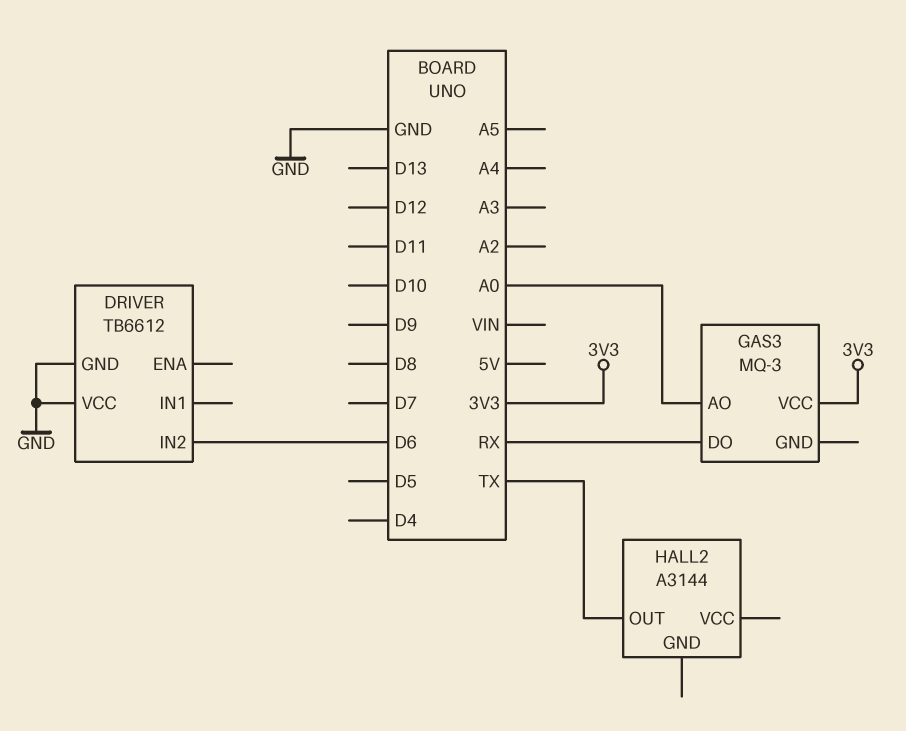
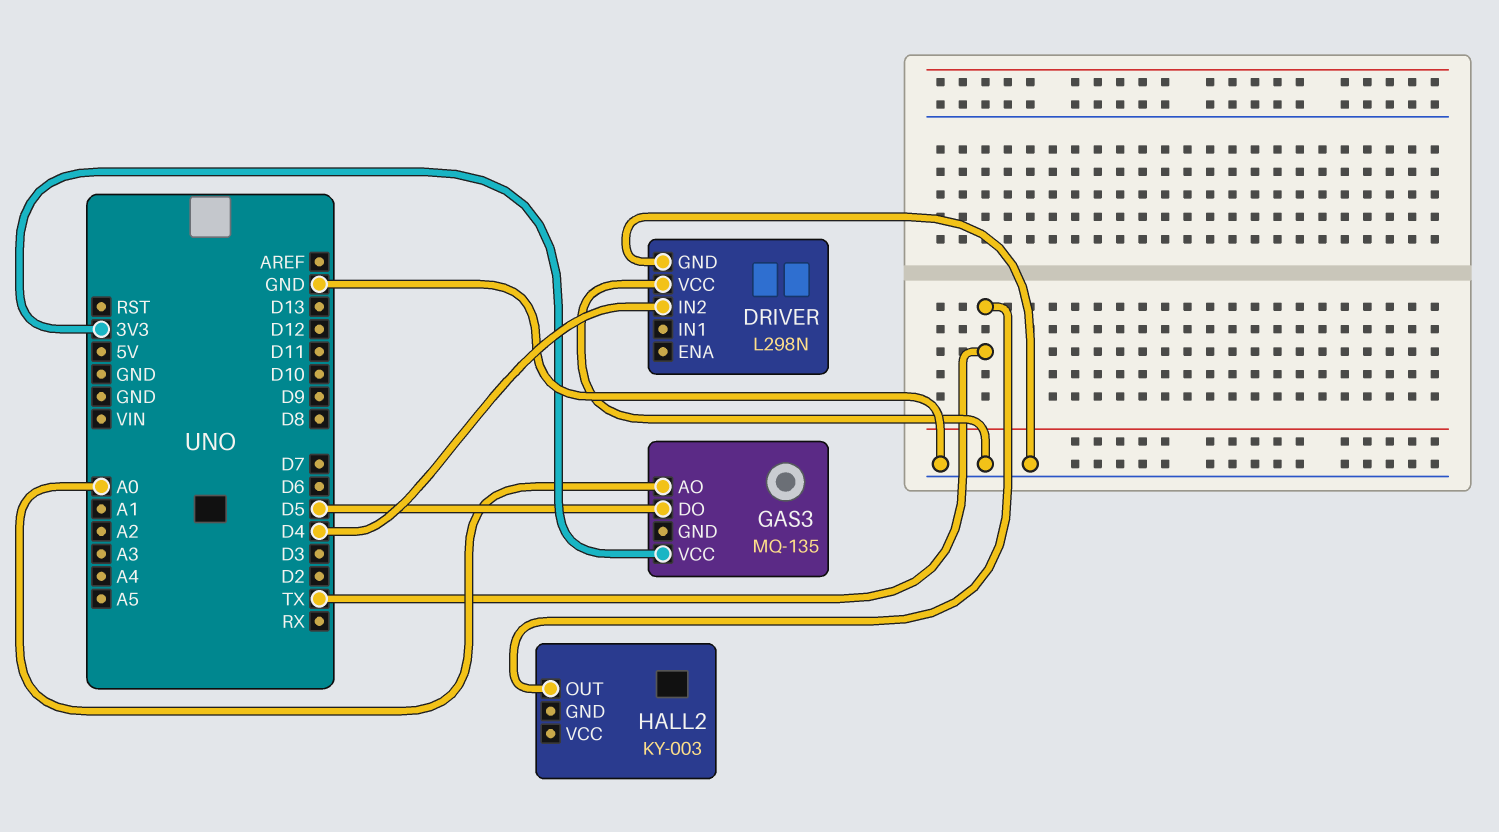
DRIVER: TB6612 -> L298N
DRIVER pin IN2: D6 -> D4
GAS3: MQ-3 -> MQ-135
GAS3 pin DO: RX -> D5
HALL2: A3144 -> KY-003

